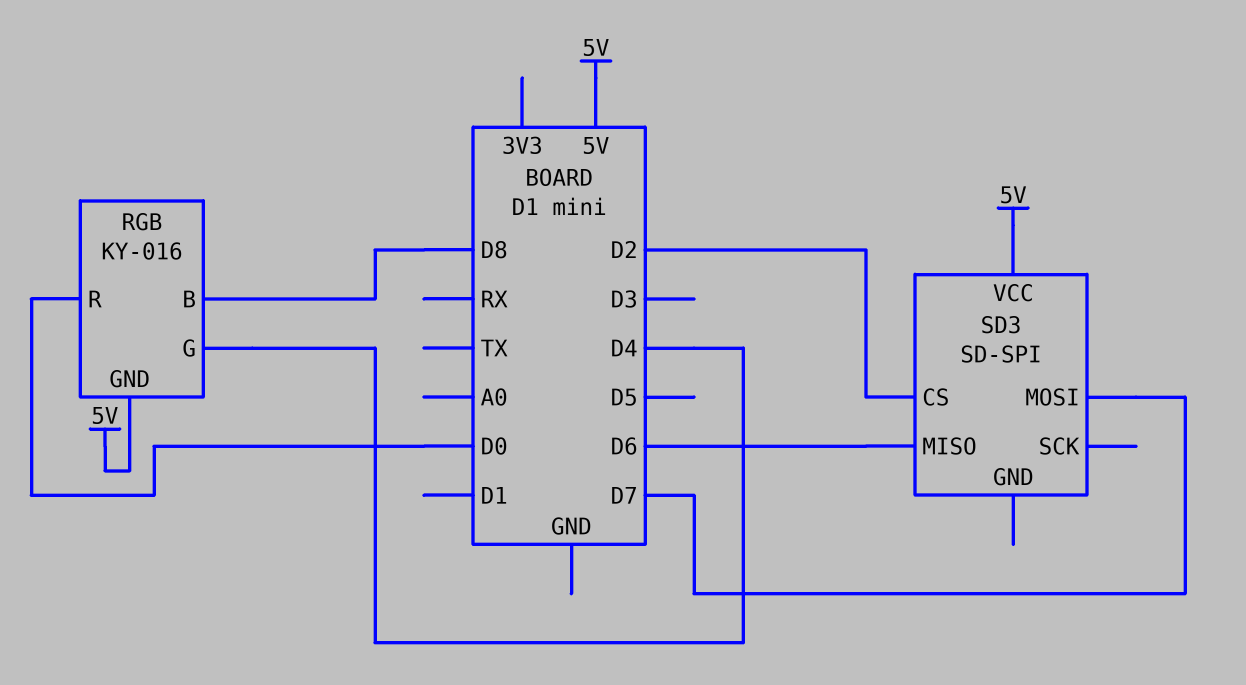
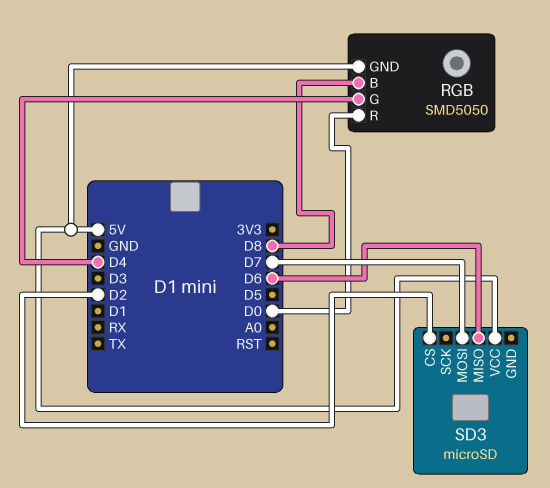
RGB: KY-016 -> SMD5050
SD3: SD-SPI -> microSD

